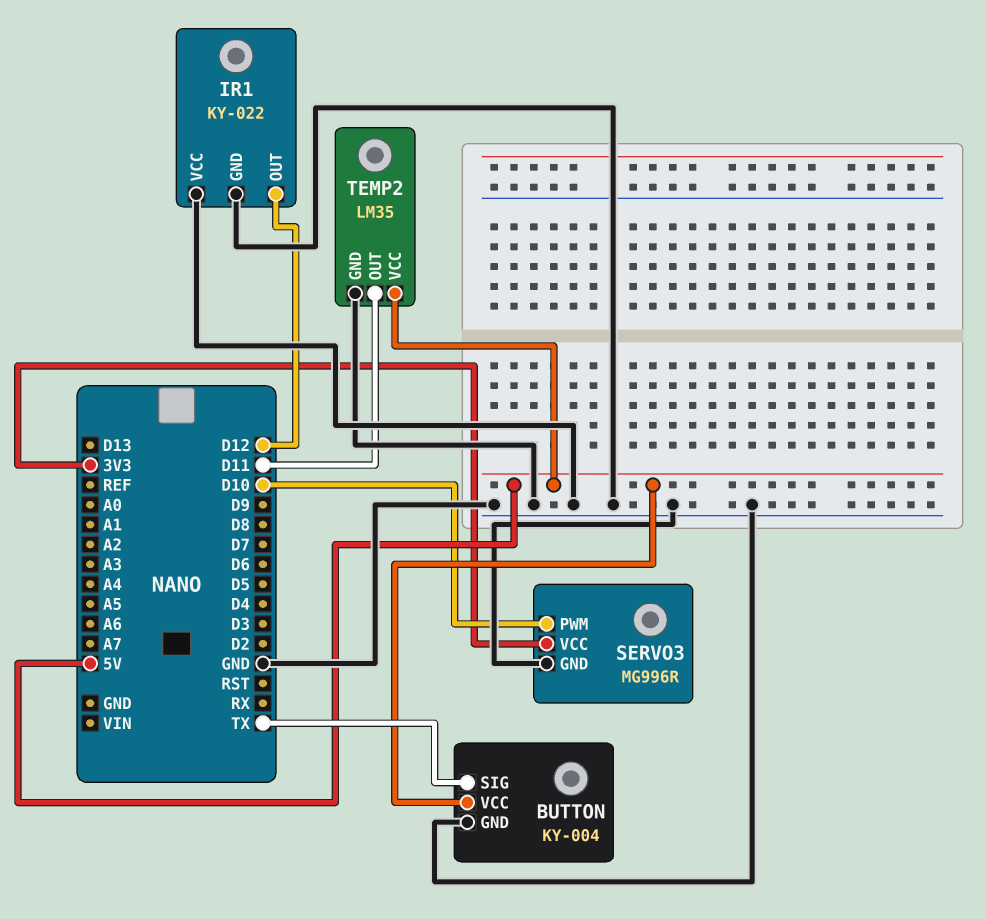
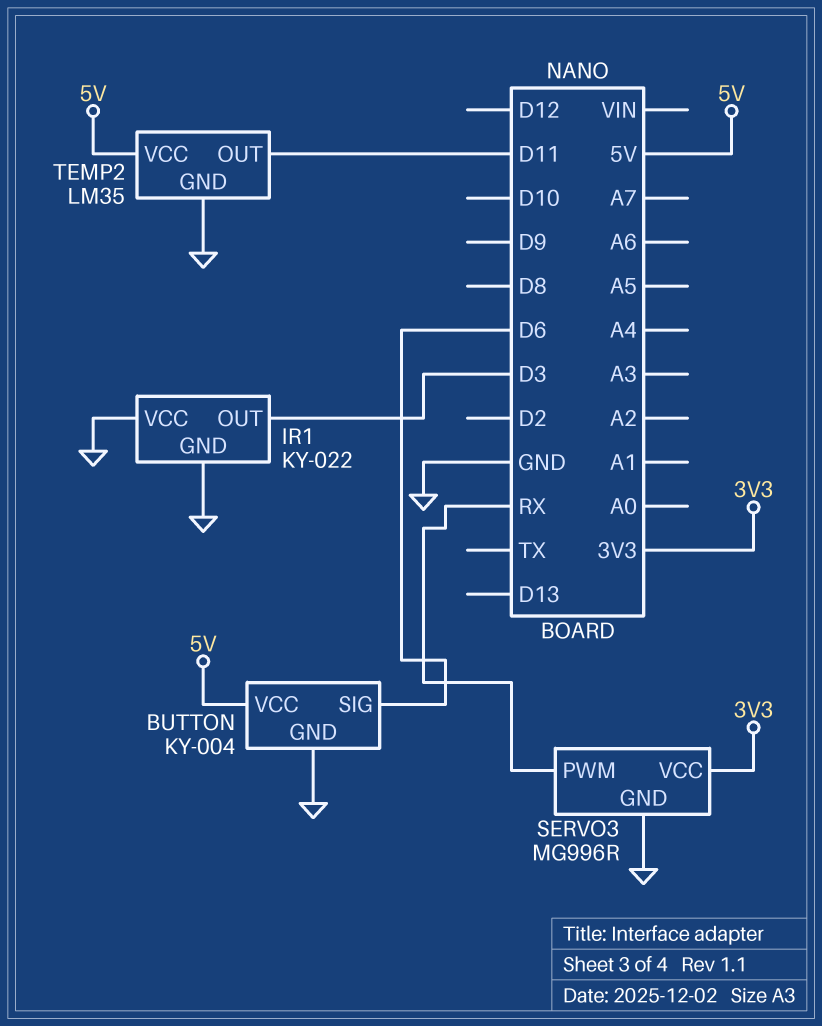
BUTTON pin SIG: TX -> D6
IR1 pin OUT: D12 -> D3
SERVO3 pin PWM: D10 -> RX

